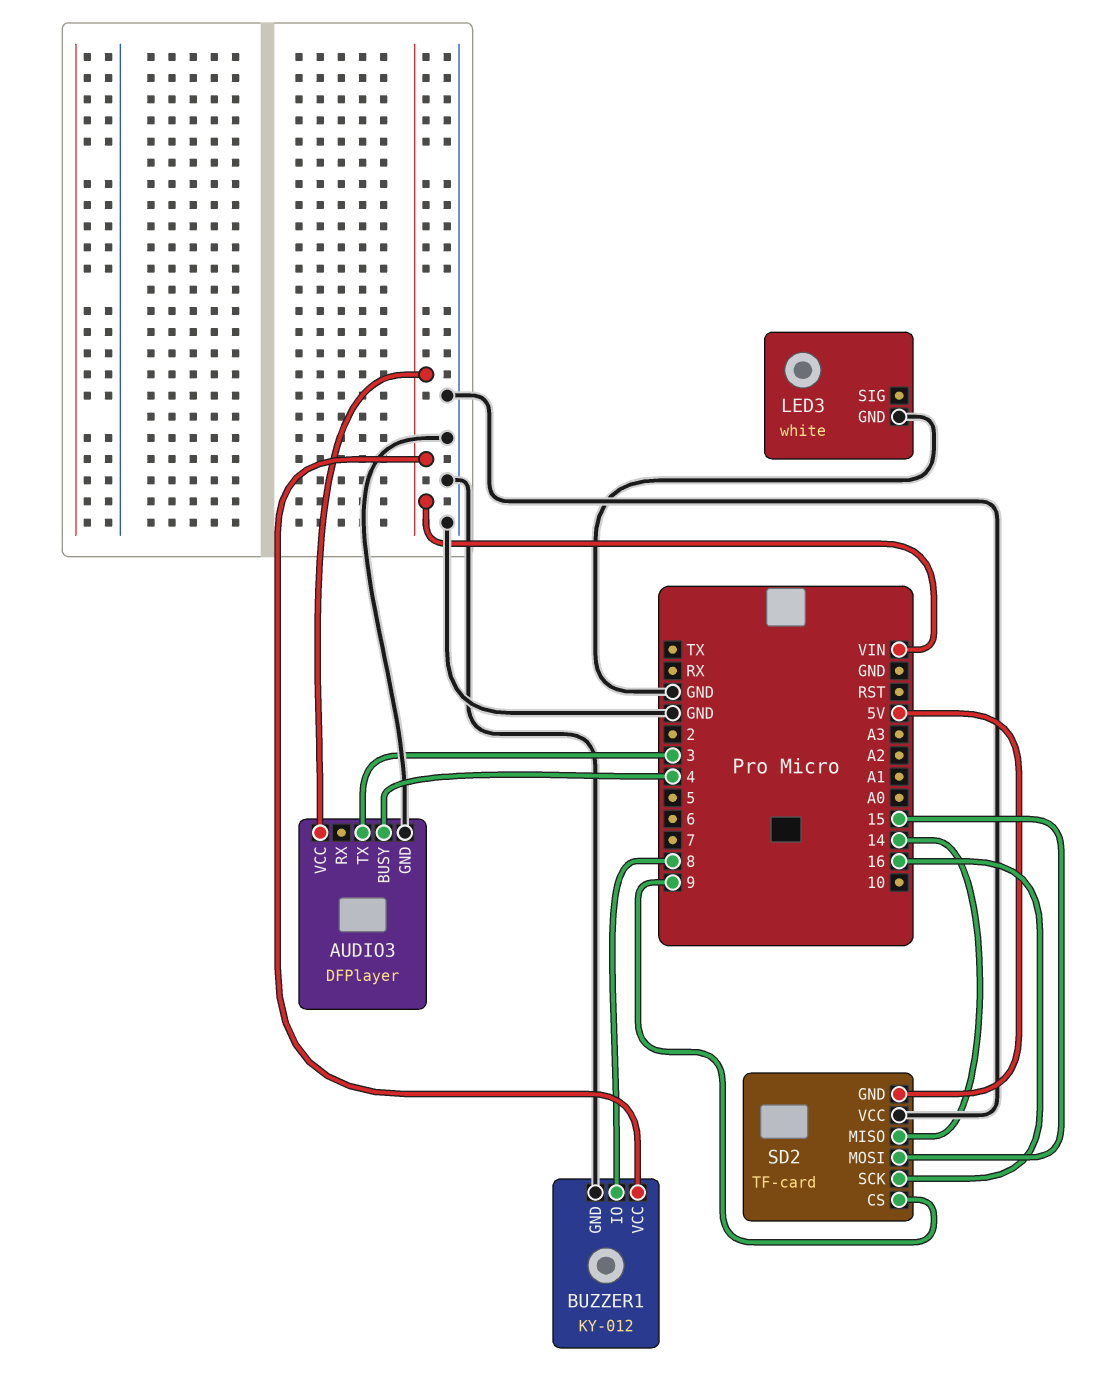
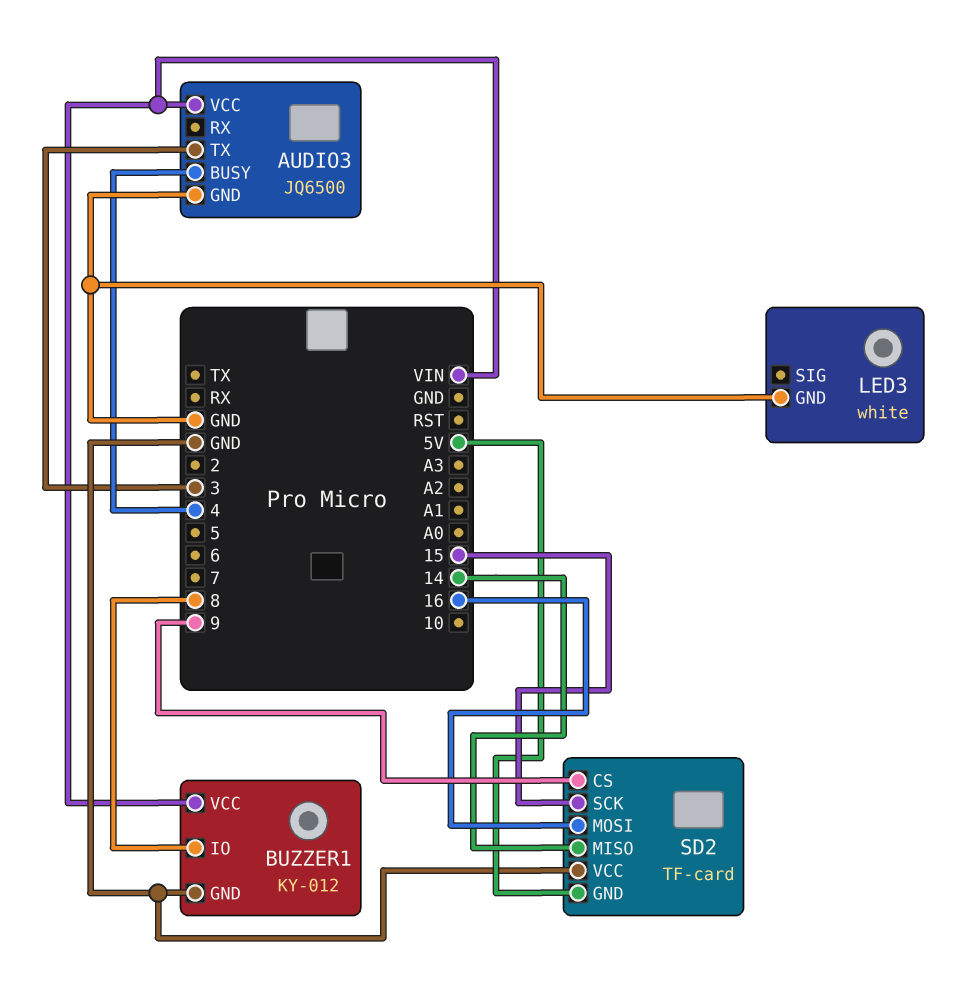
AUDIO3: DFPlayer -> JQ6500
SD2 pin MOSI: 15 -> 16
SD2 pin SCK: 16 -> 15

